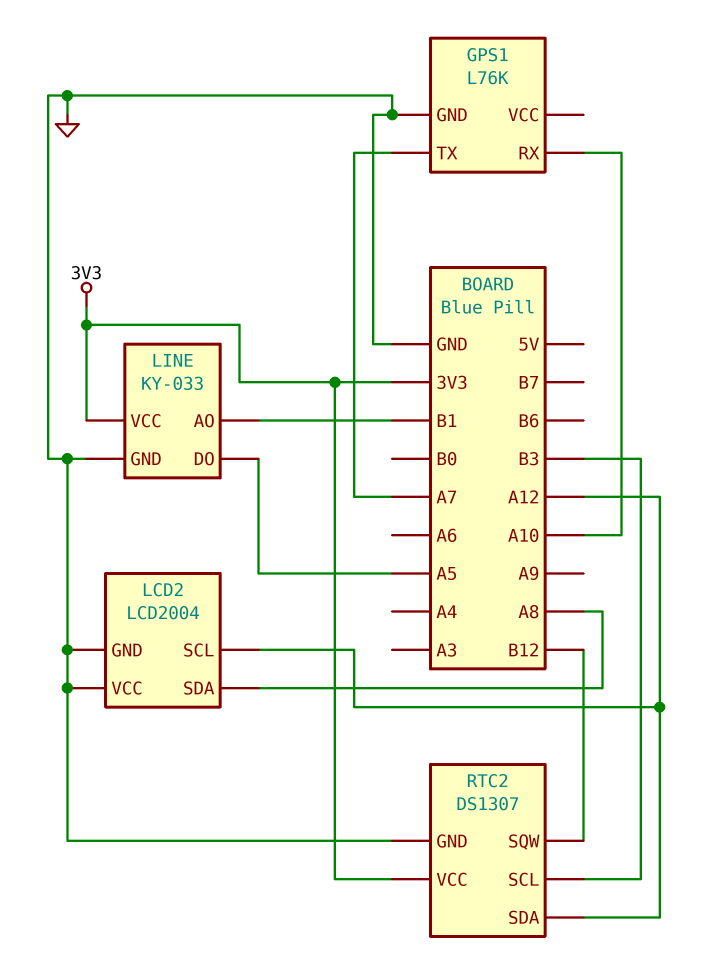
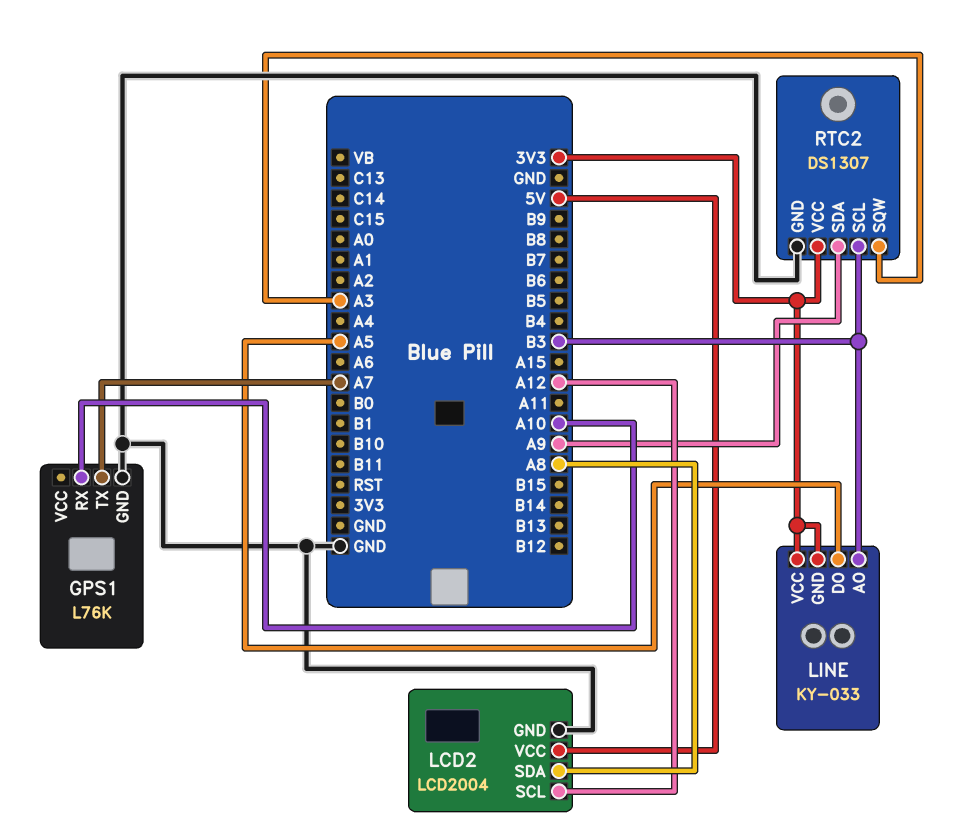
LCD2 pin VCC: GND -> 5V
LINE pin AO: B1 -> B3
LINE pin GND: GND -> 3V3
RTC2 pin SDA: A12 -> A9
RTC2 pin SQW: B12 -> A3

